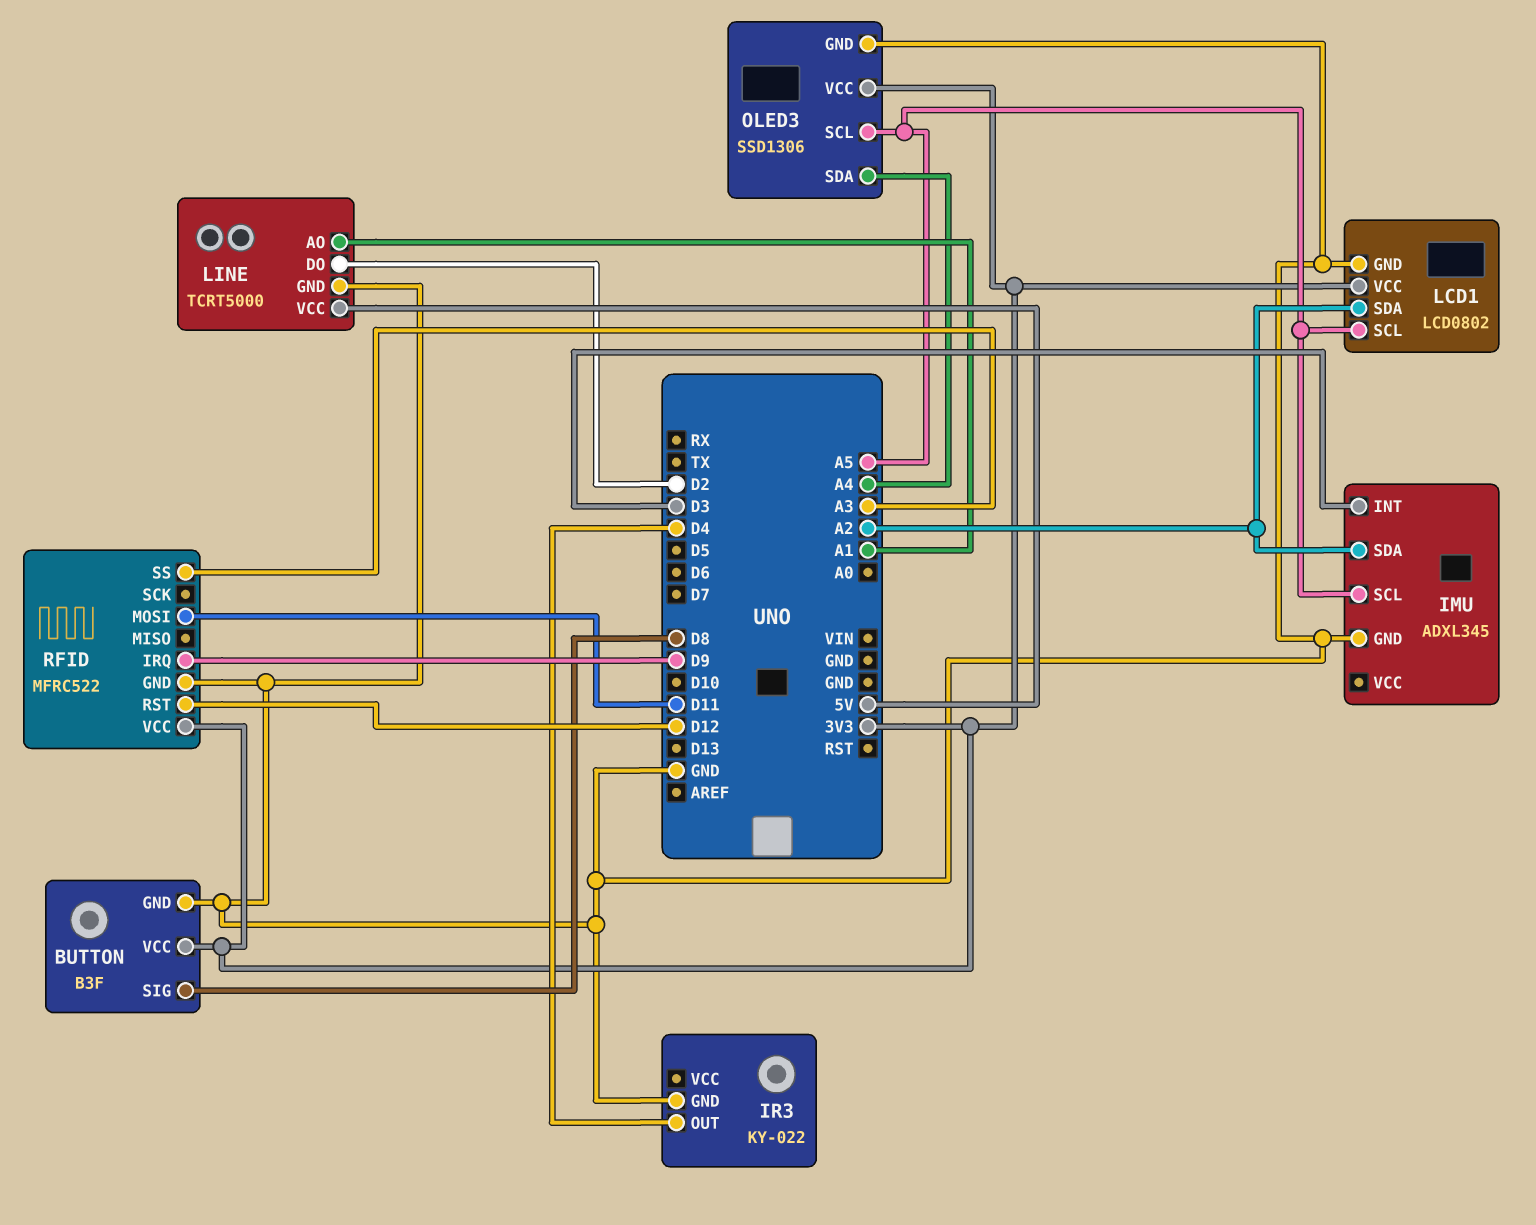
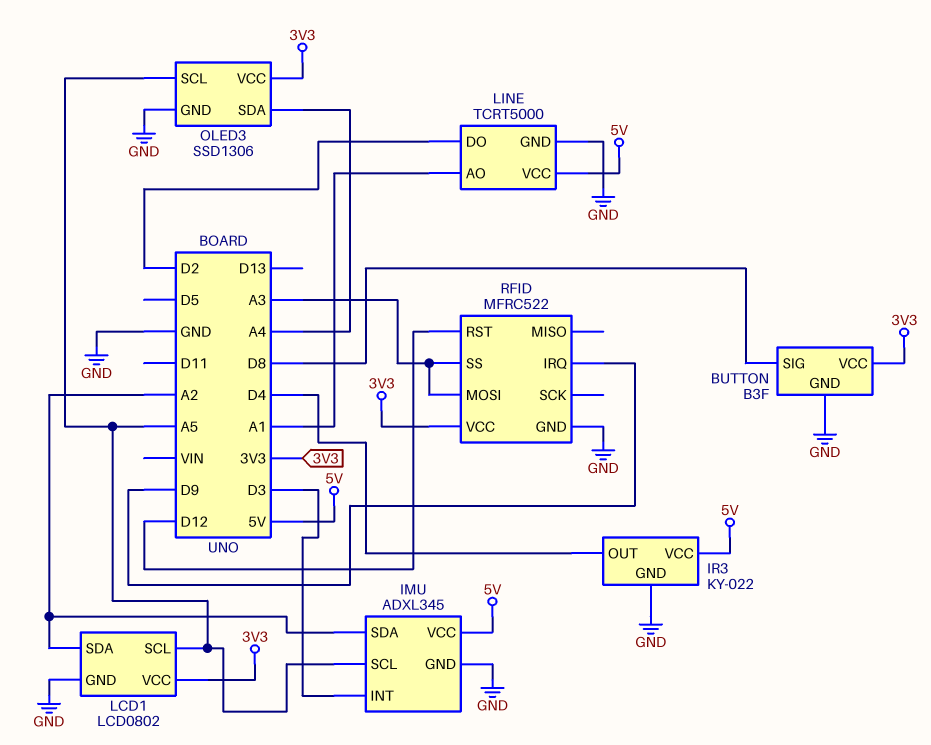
IMU pin VCC: none -> 5V
IR3 pin VCC: none -> 5V
RFID pin MOSI: D11 -> A3

